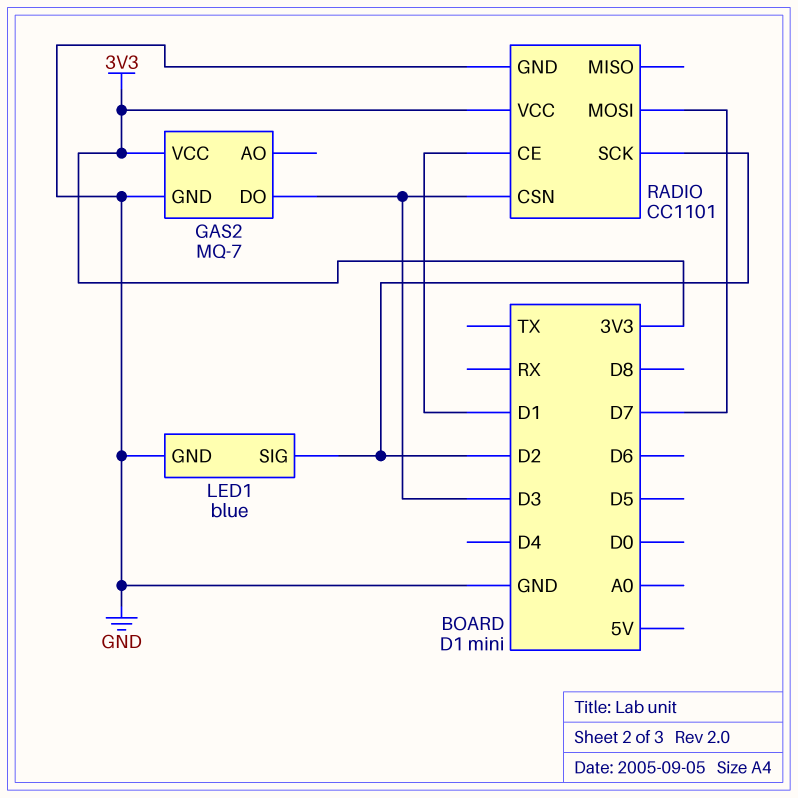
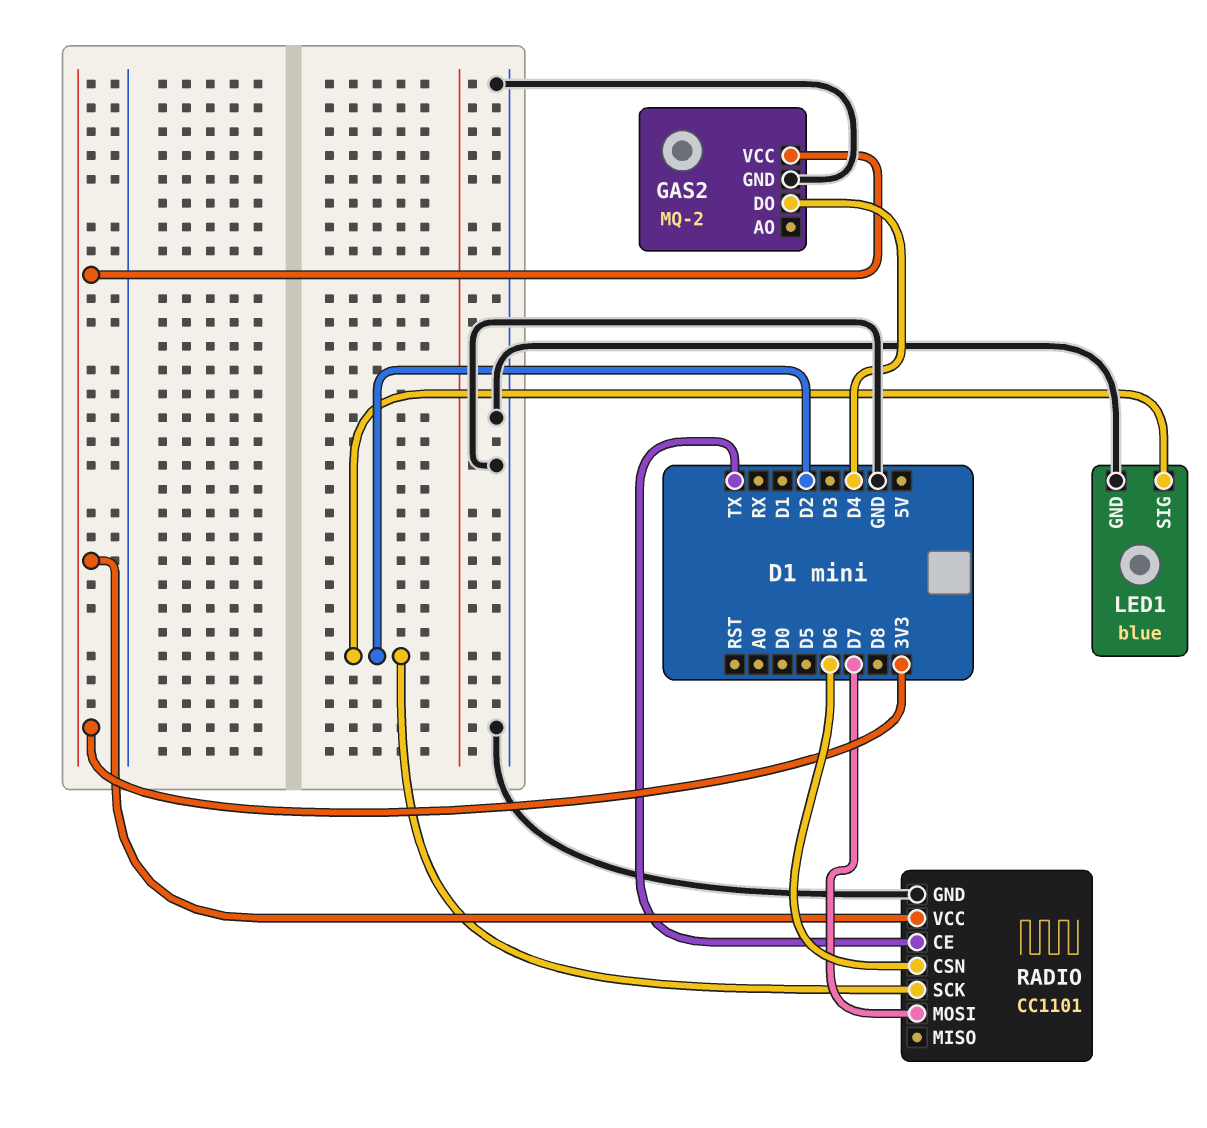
GAS2: MQ-7 -> MQ-2
GAS2 pin DO: D3 -> D4
RADIO pin CE: D1 -> TX
RADIO pin CSN: D3 -> D6

